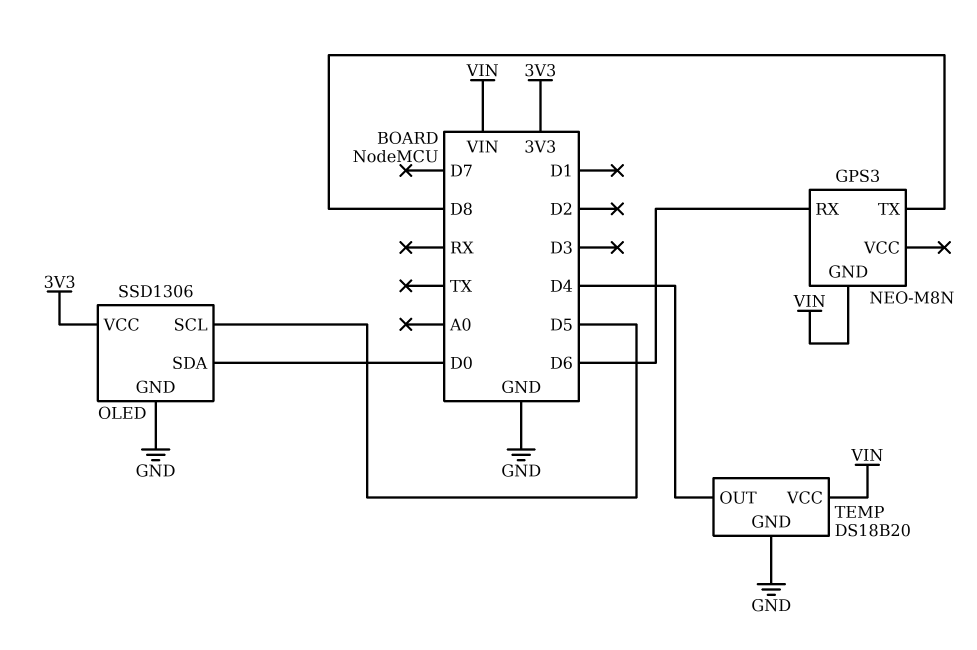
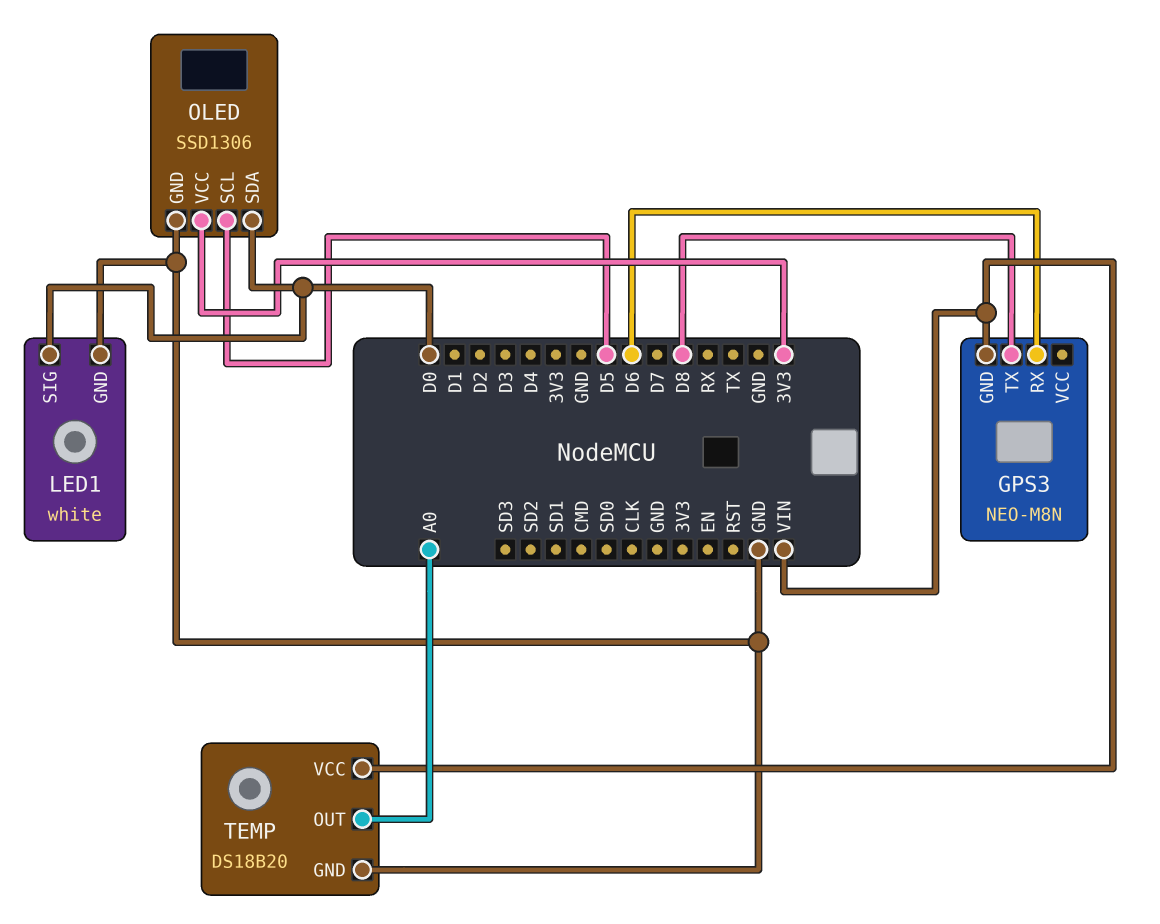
LED1: none -> white
LED1 pin GND: none -> GND
LED1 pin SIG: none -> D0
TEMP pin OUT: D4 -> A0

